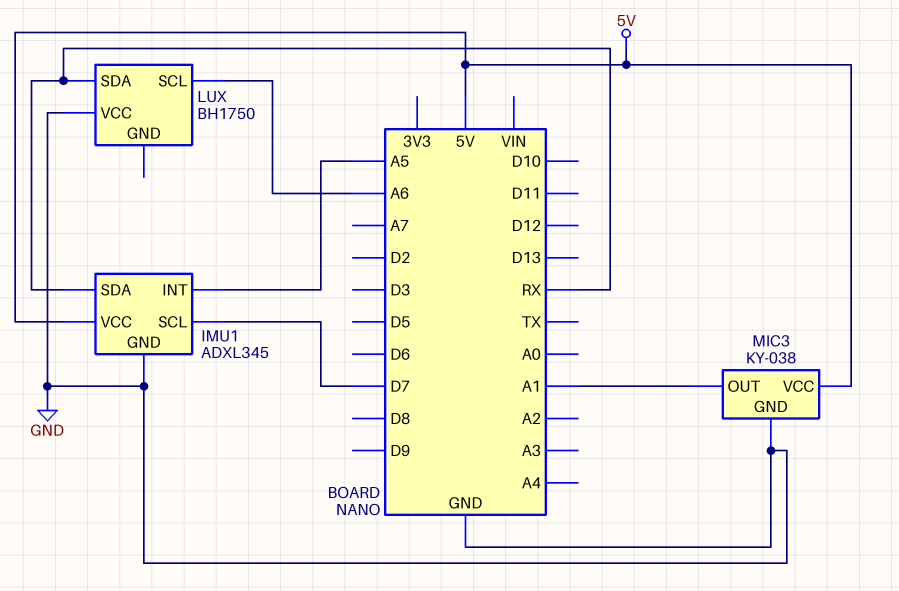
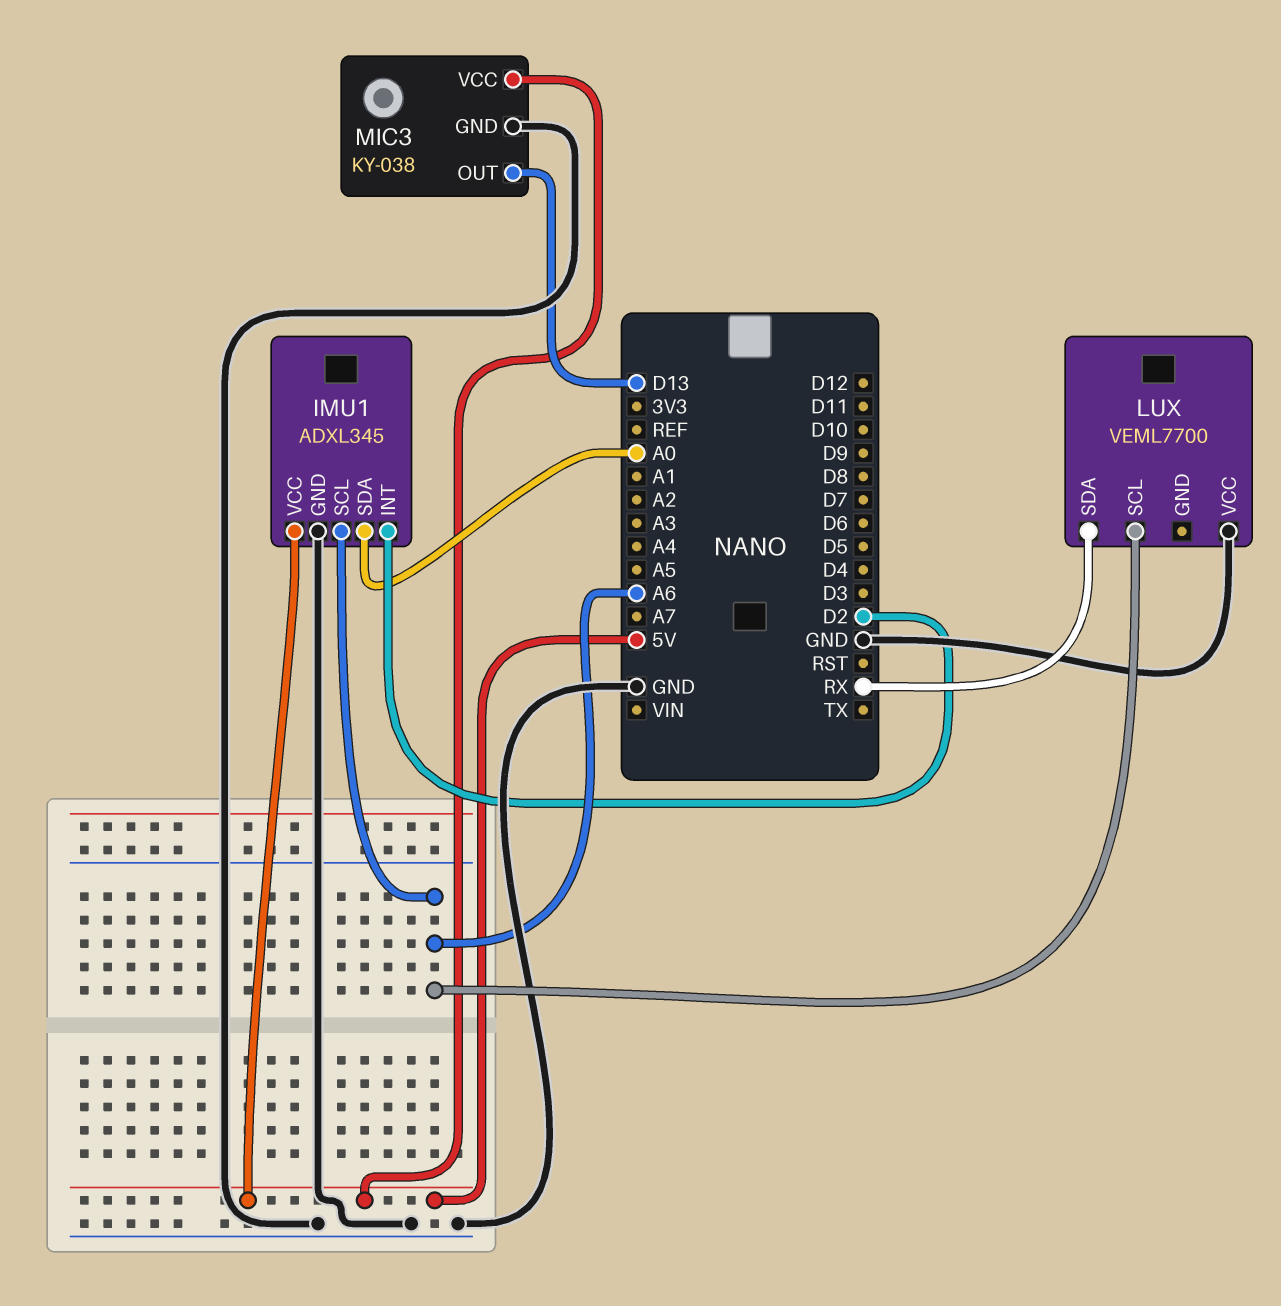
IMU1 pin INT: A5 -> D2
IMU1 pin SCL: D7 -> A6
IMU1 pin SDA: RX -> A0
LUX: BH1750 -> VEML7700
MIC3 pin OUT: A1 -> D13

